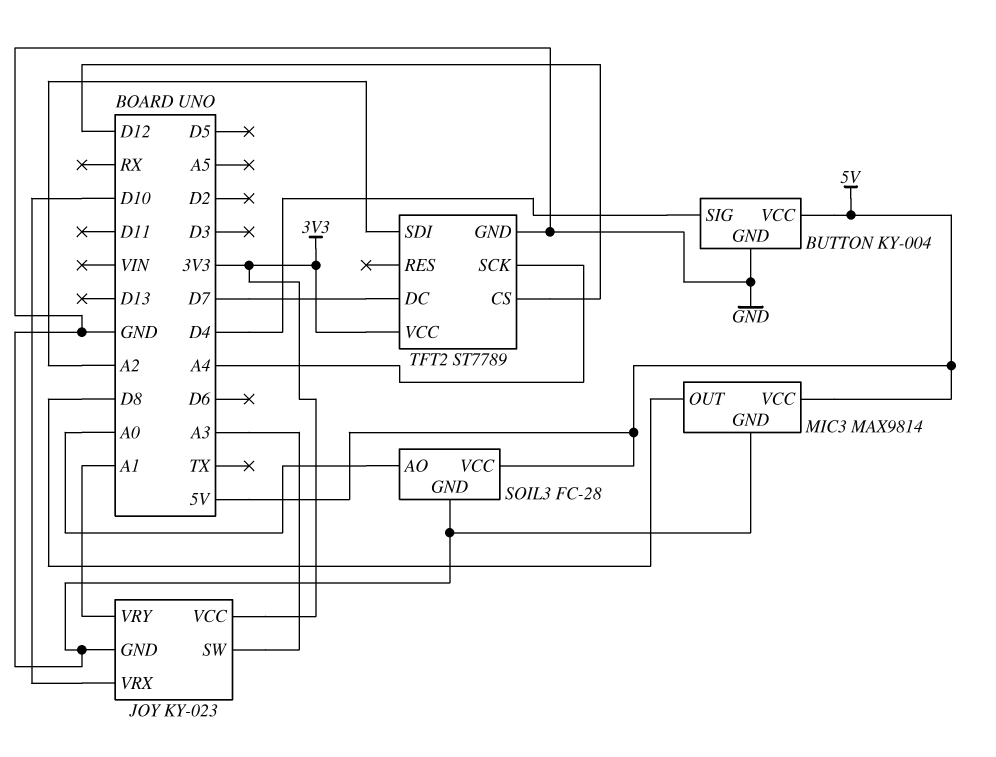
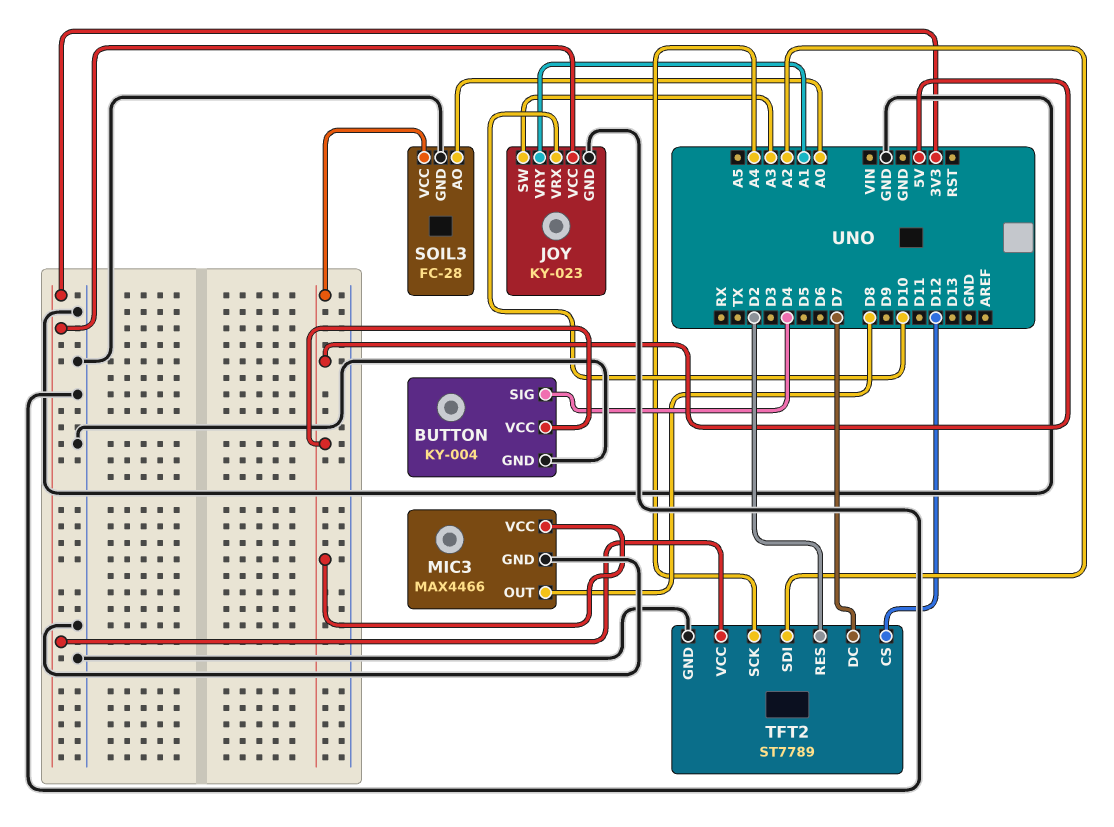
MIC3: MAX9814 -> MAX4466
TFT2 pin RES: none -> D2

